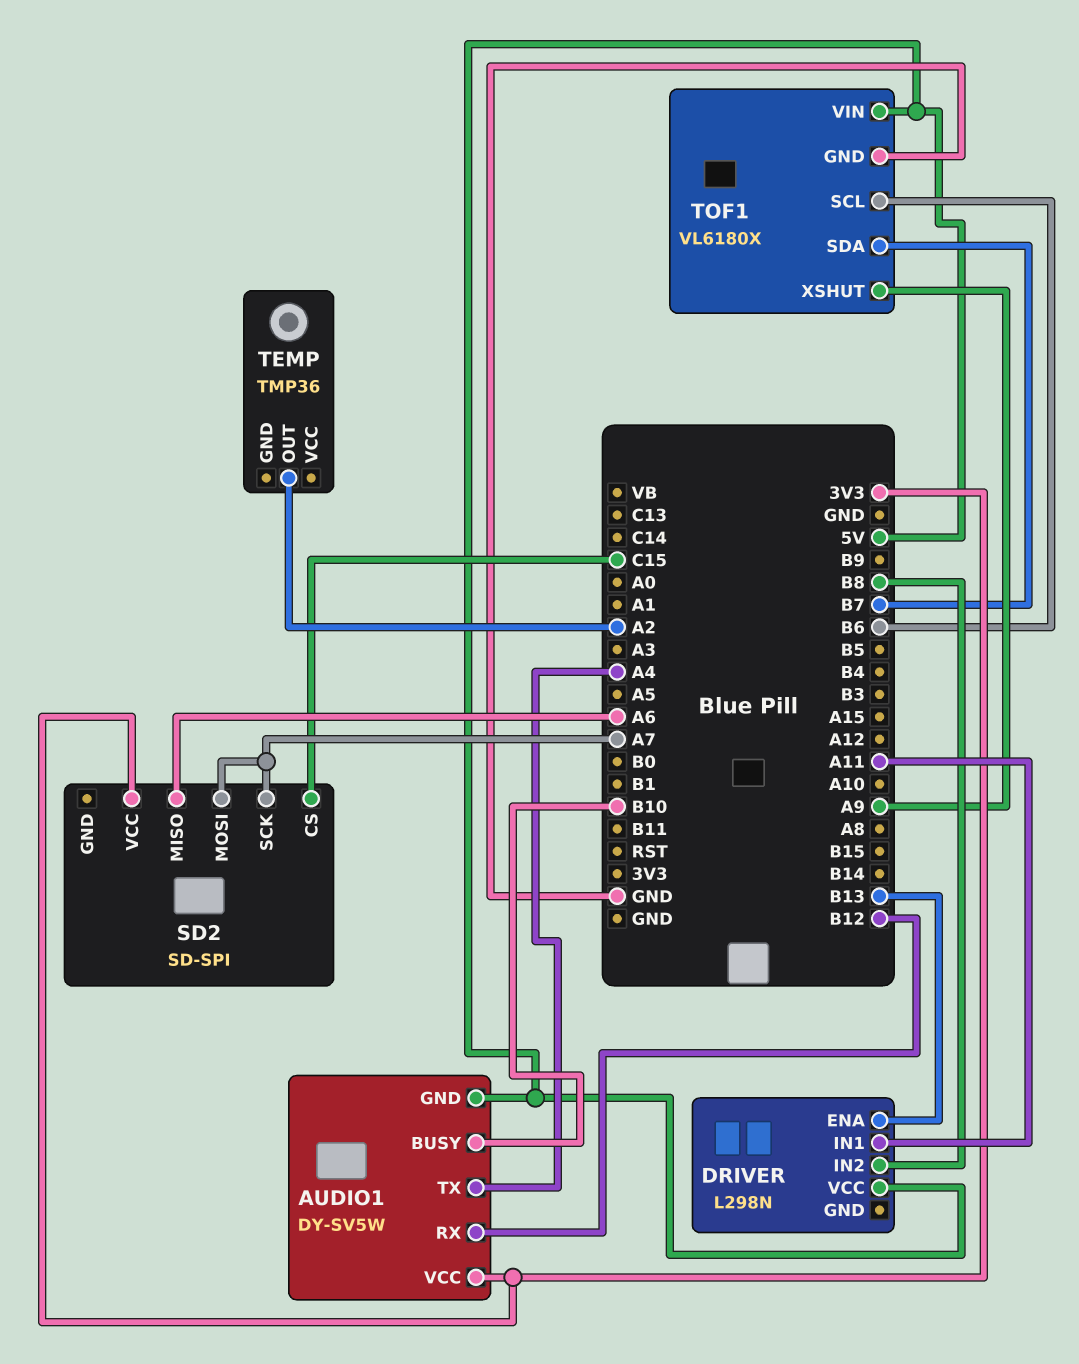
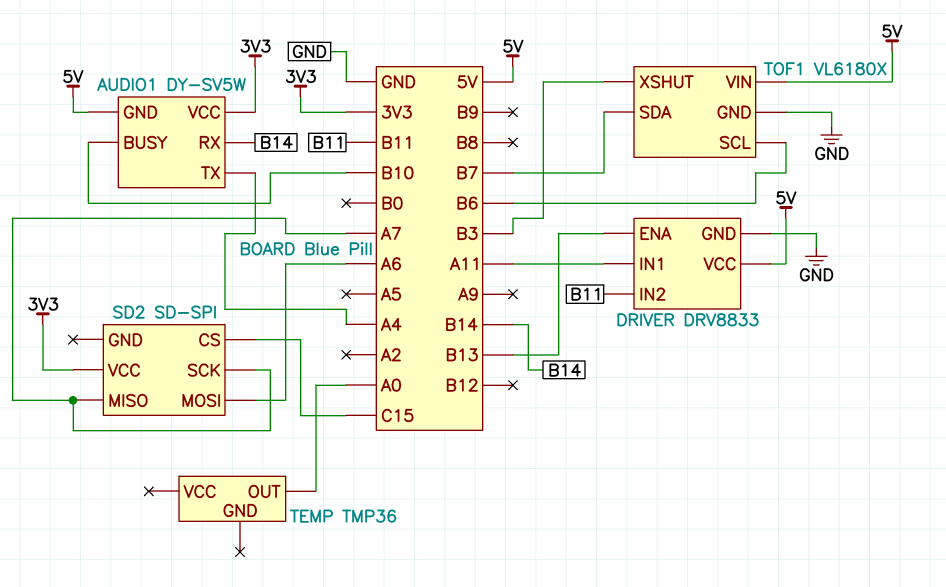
AUDIO1 pin RX: B12 -> B14
DRIVER: L298N -> DRV8833
DRIVER pin GND: none -> GND
DRIVER pin IN2: B8 -> B11
SD2 pin MISO: A6 -> A7
SD2 pin MOSI: A7 -> A6
TEMP pin OUT: A2 -> A0
TOF1 pin XSHUT: A9 -> B3

